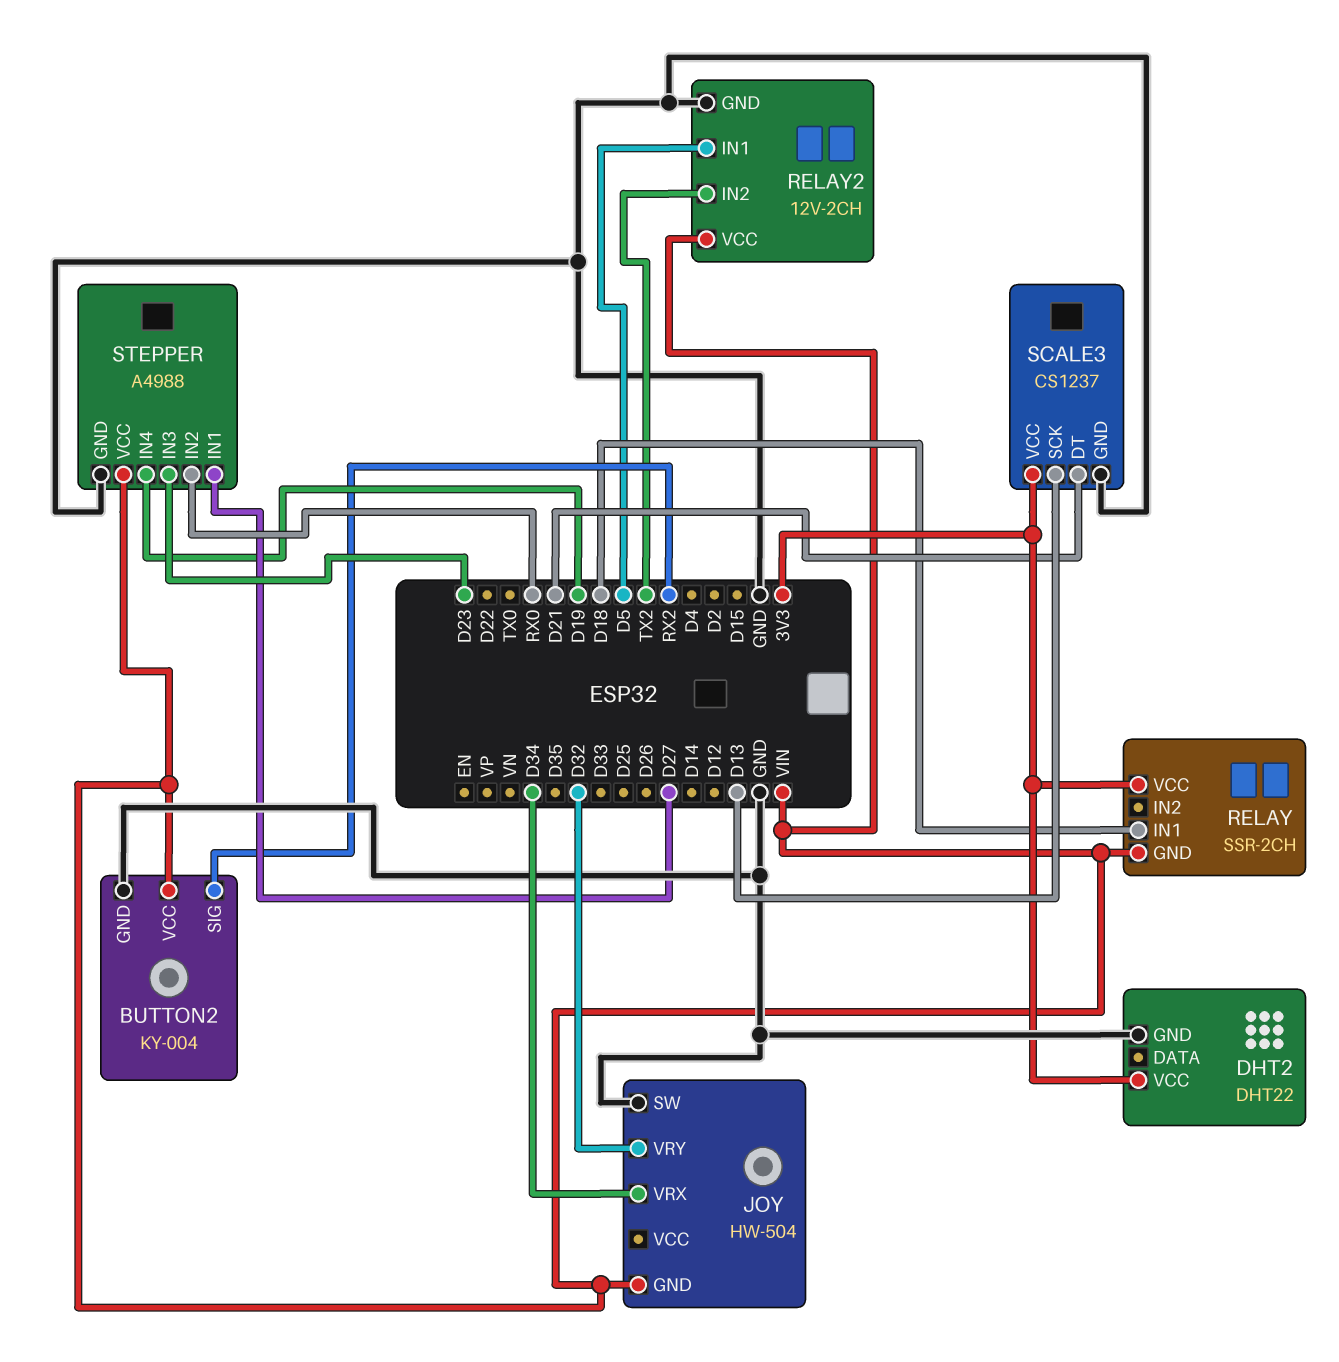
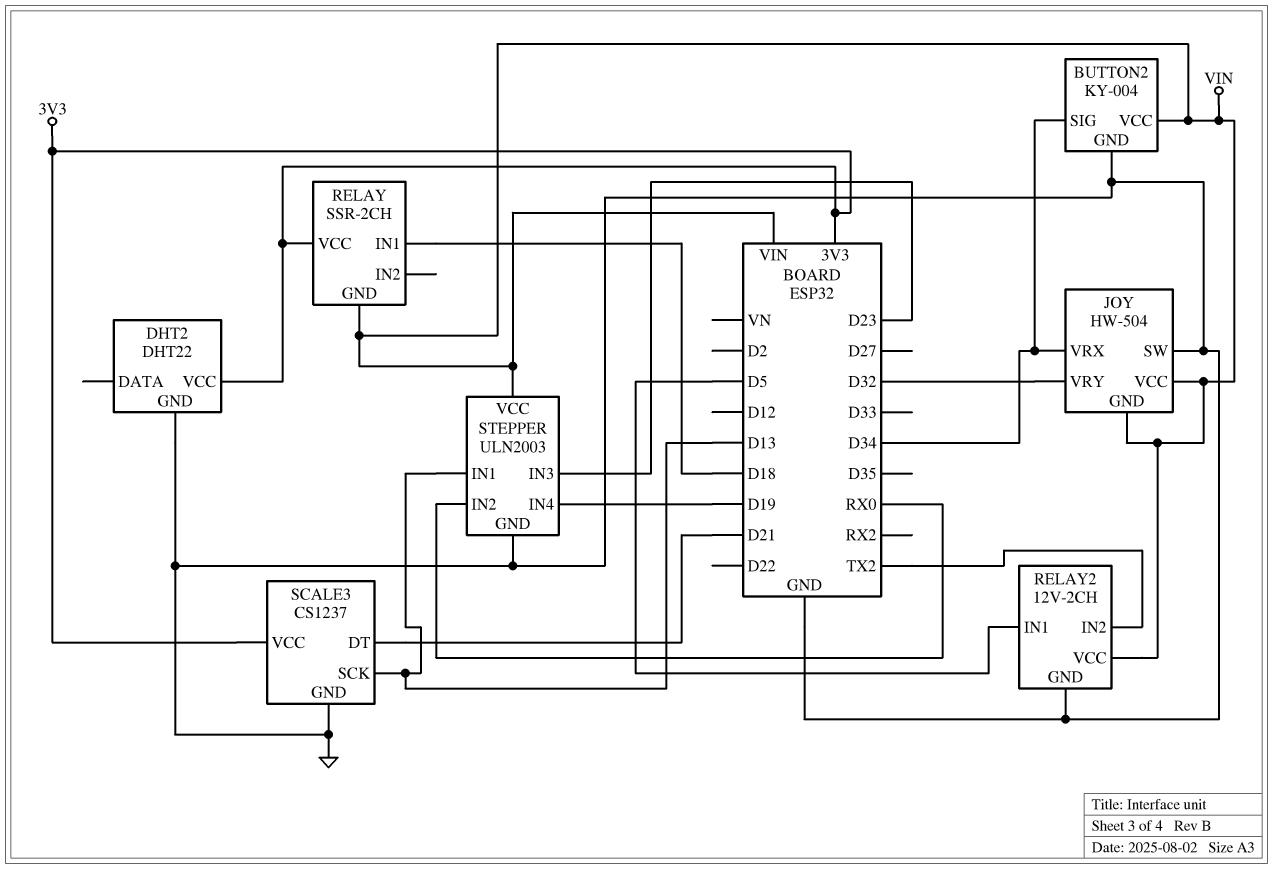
BUTTON2 pin SIG: RX2 -> D34
JOY pin VCC: none -> VIN
STEPPER: A4988 -> ULN2003
STEPPER pin IN1: D27 -> D13

